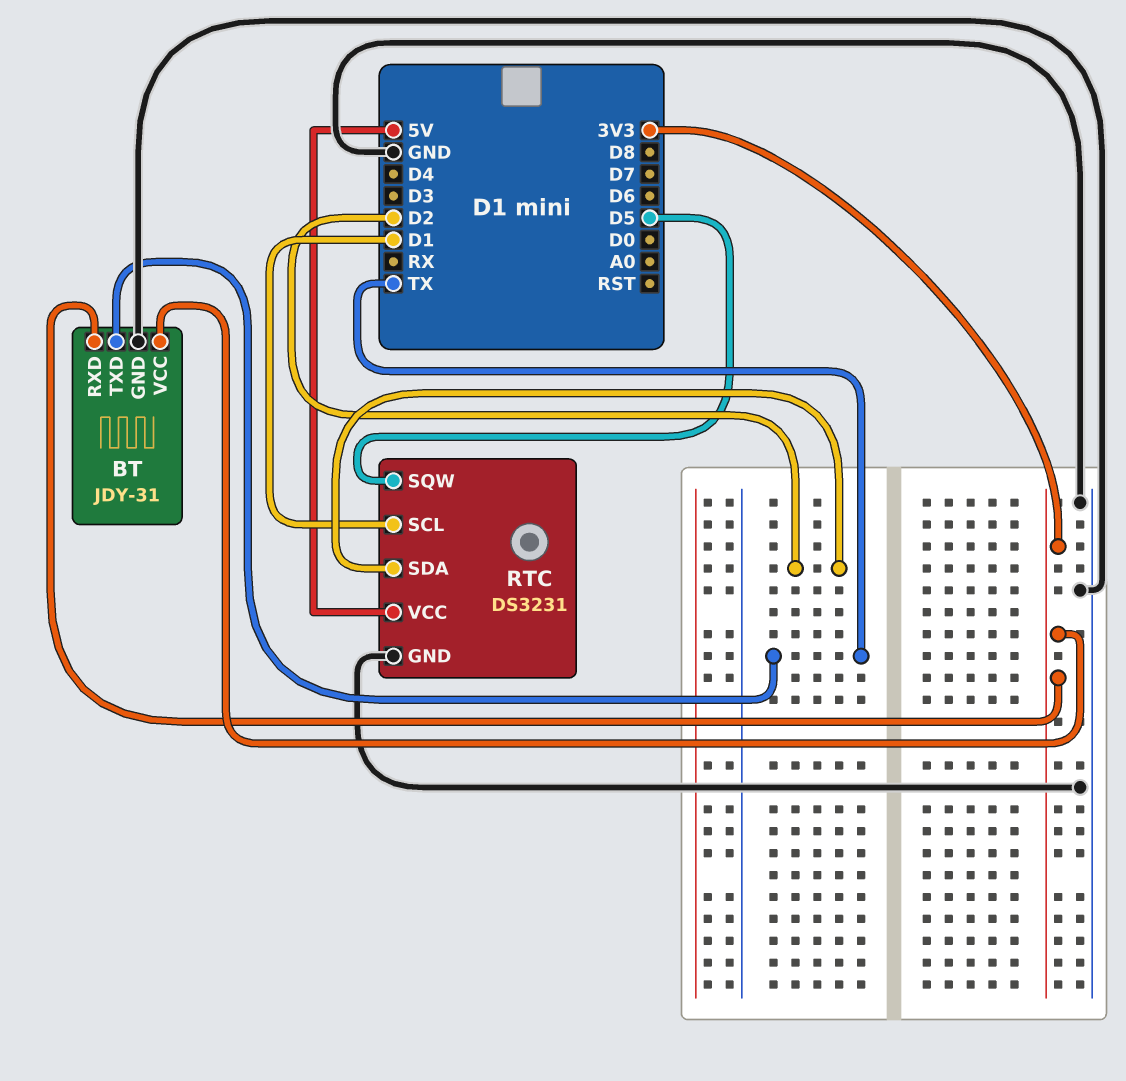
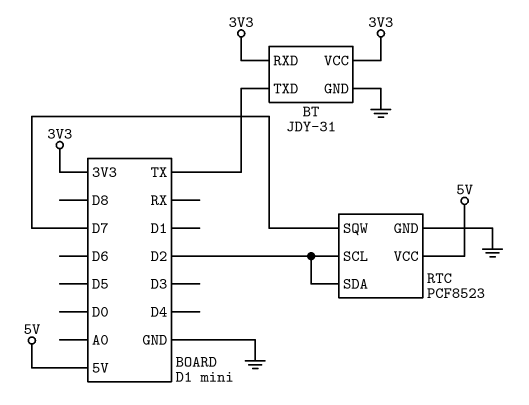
RTC: DS3231 -> PCF8523
RTC pin SCL: D1 -> D2
RTC pin SQW: D5 -> D7

